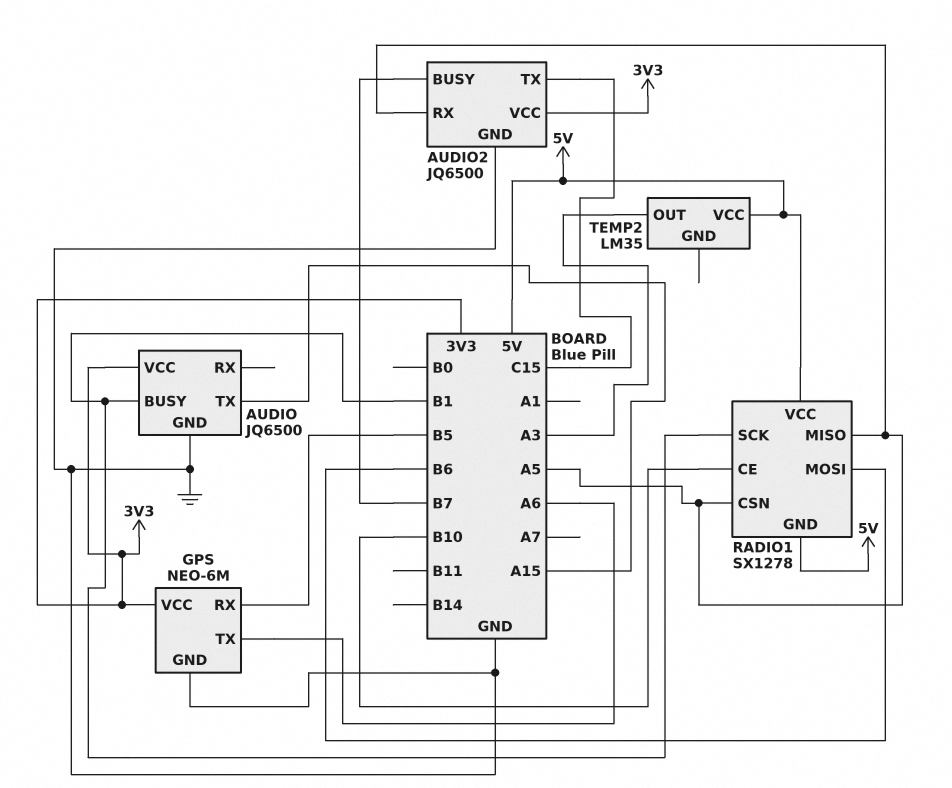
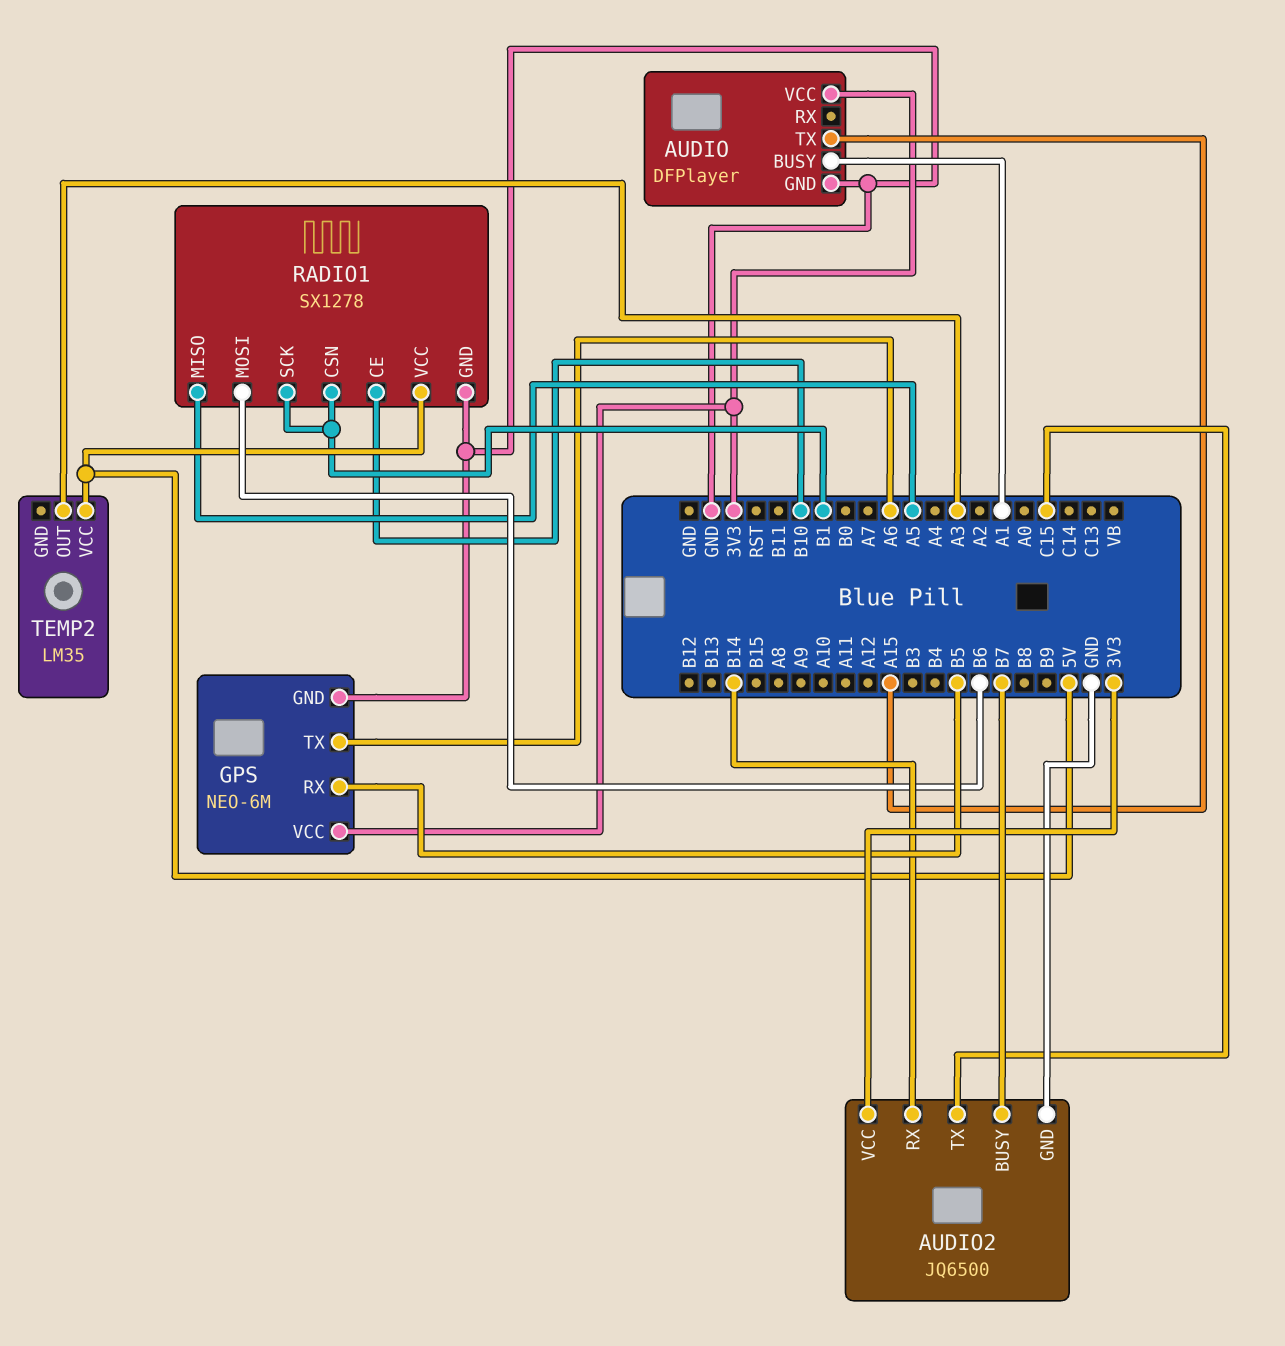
AUDIO: JQ6500 -> DFPlayer
AUDIO pin BUSY: B1 -> A1
AUDIO2 pin RX: A5 -> B14
RADIO1 pin CSN: A5 -> B1
RADIO1 pin GND: 5V -> GND

